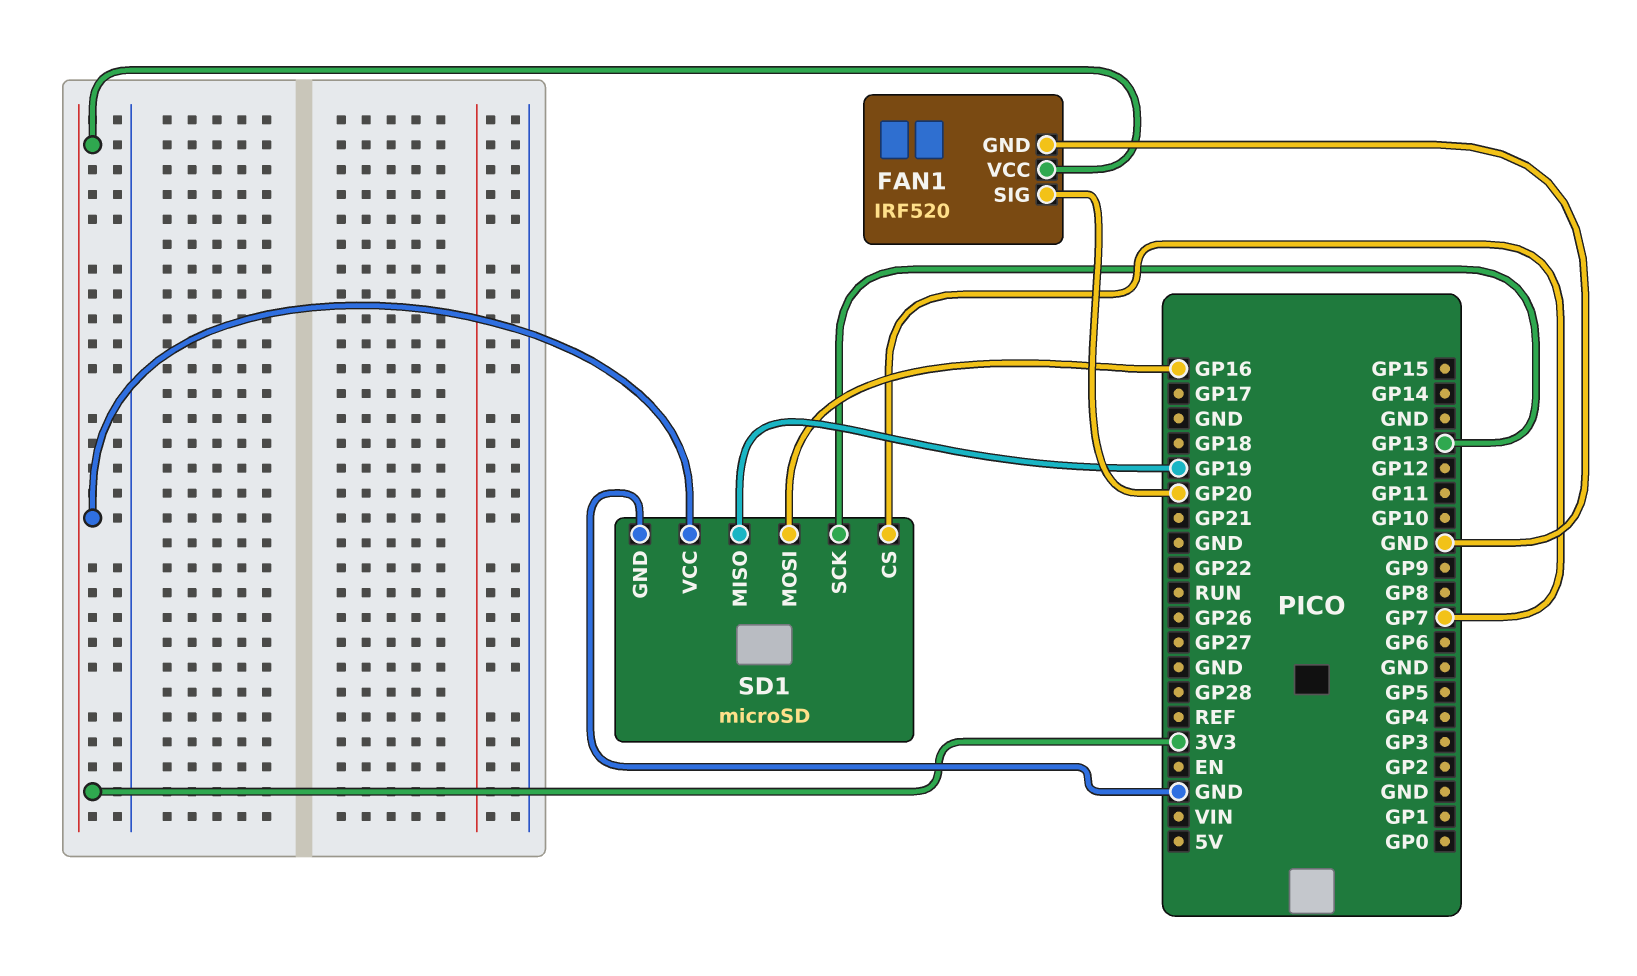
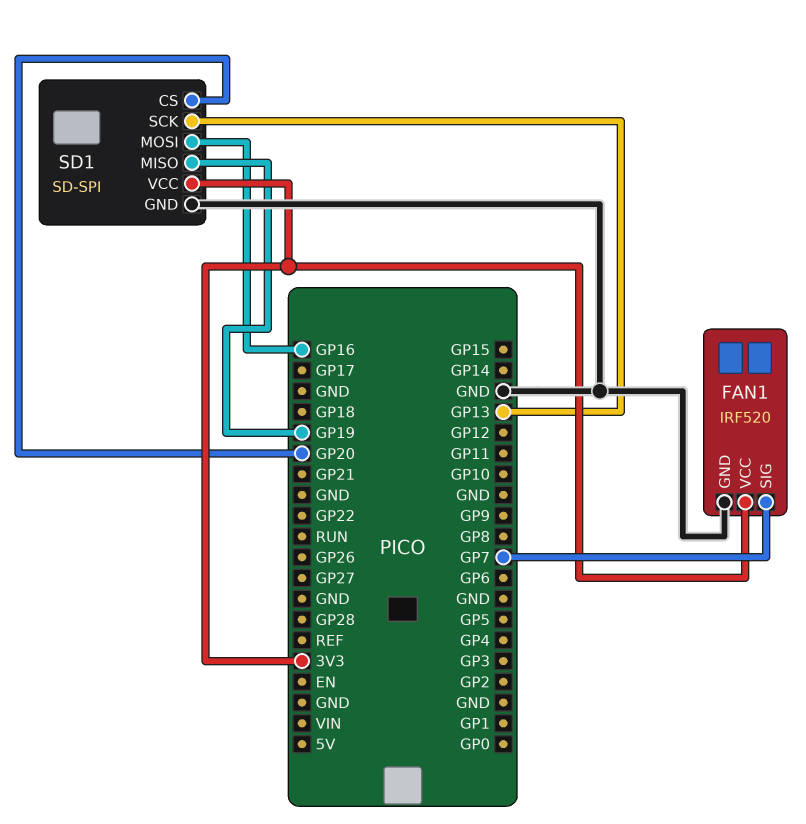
FAN1 pin SIG: GP20 -> GP7
SD1: microSD -> SD-SPI
SD1 pin CS: GP7 -> GP20

